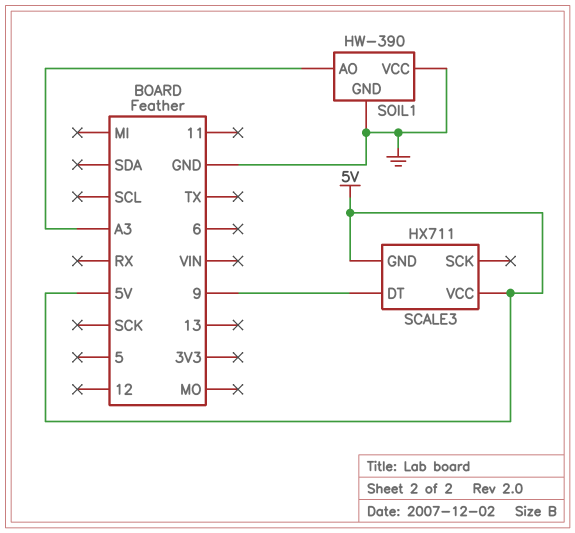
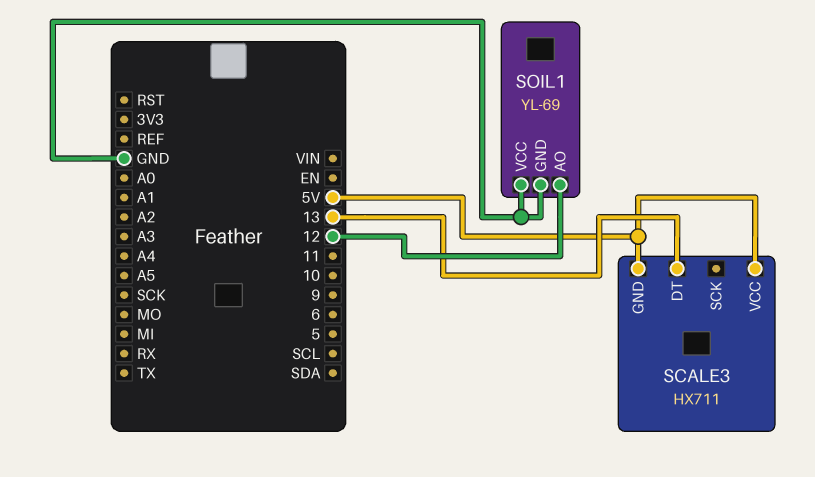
SCALE3 pin DT: 9 -> 13
SOIL1: HW-390 -> YL-69
SOIL1 pin AO: A3 -> 12

